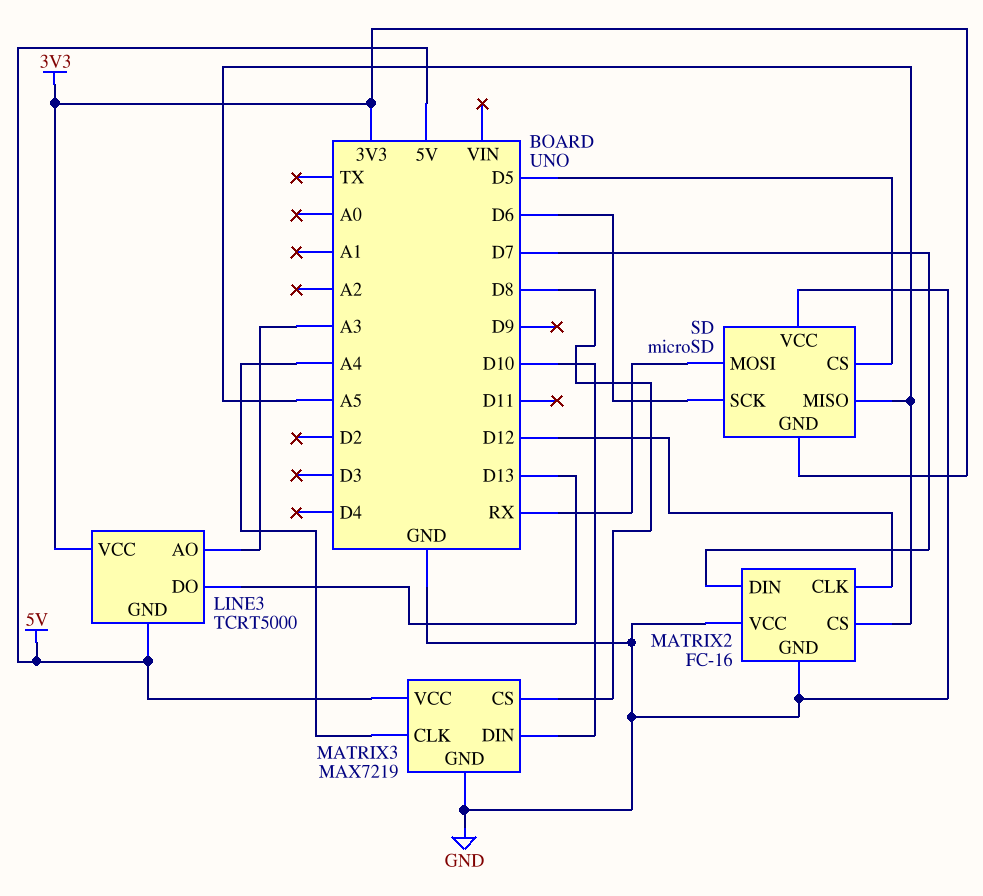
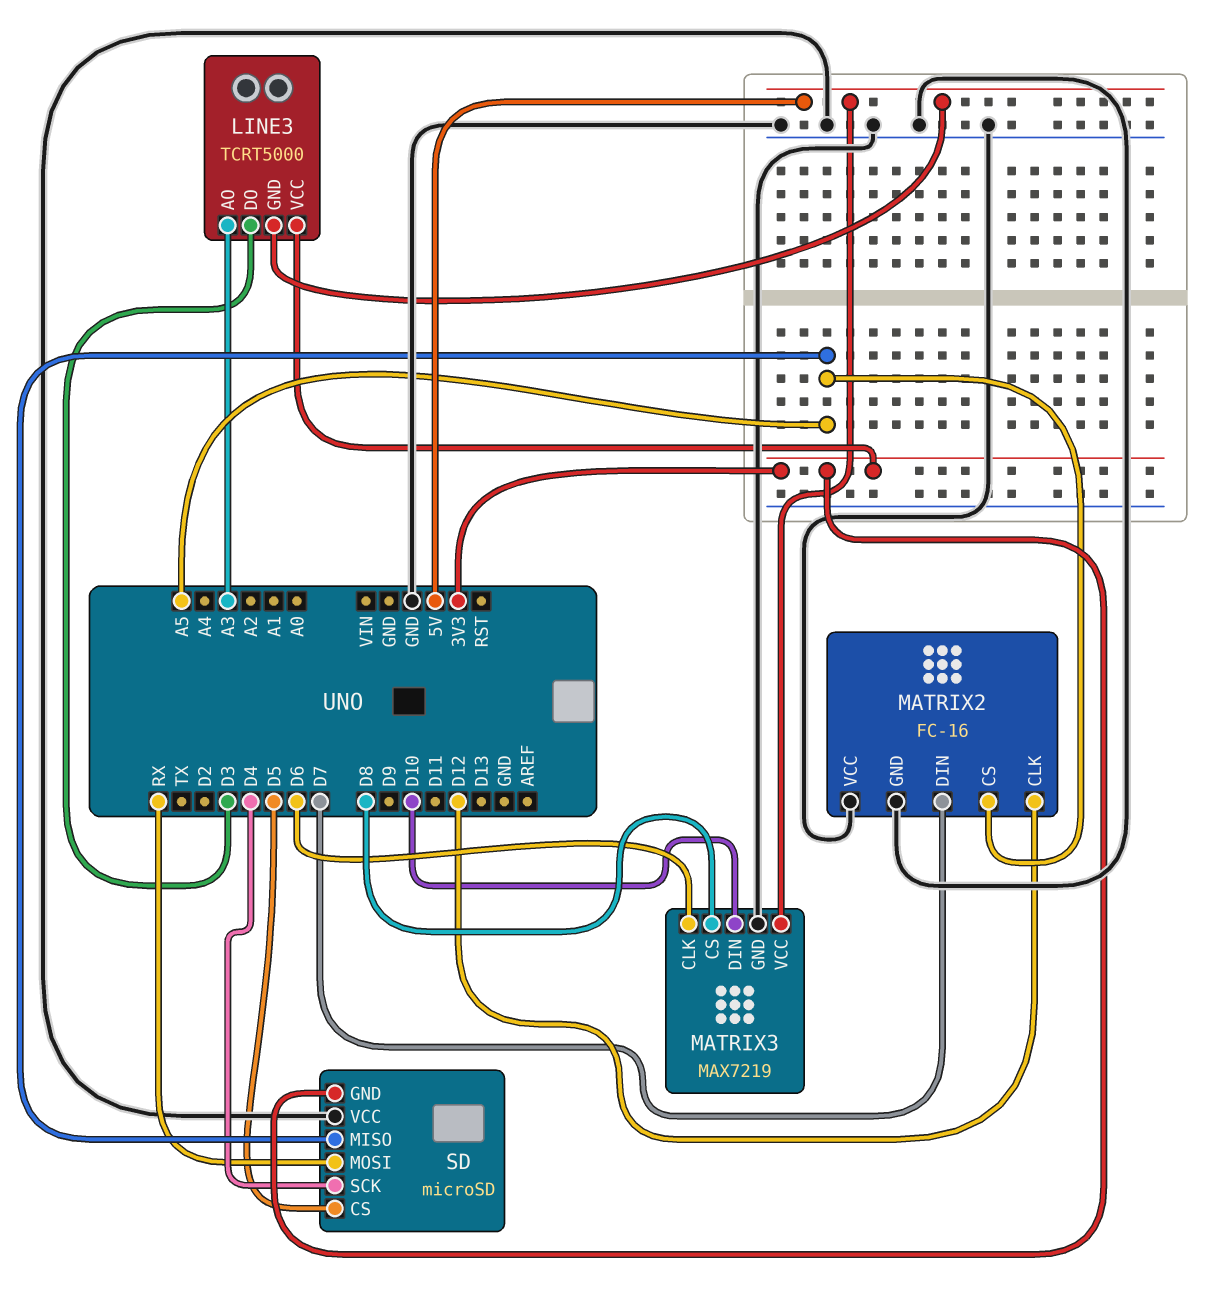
LINE3 pin DO: D13 -> D3
MATRIX3 pin CLK: A4 -> D6
SD pin SCK: D6 -> D4

